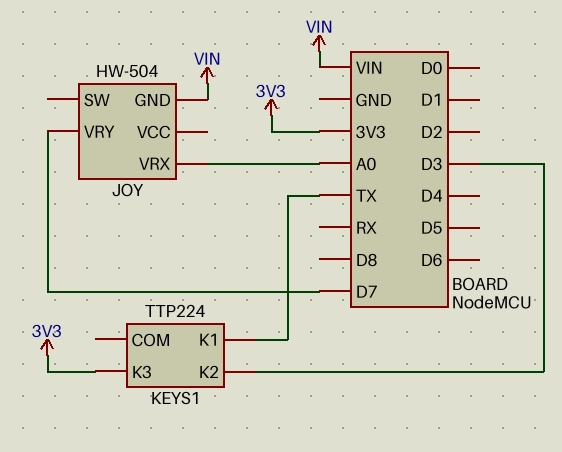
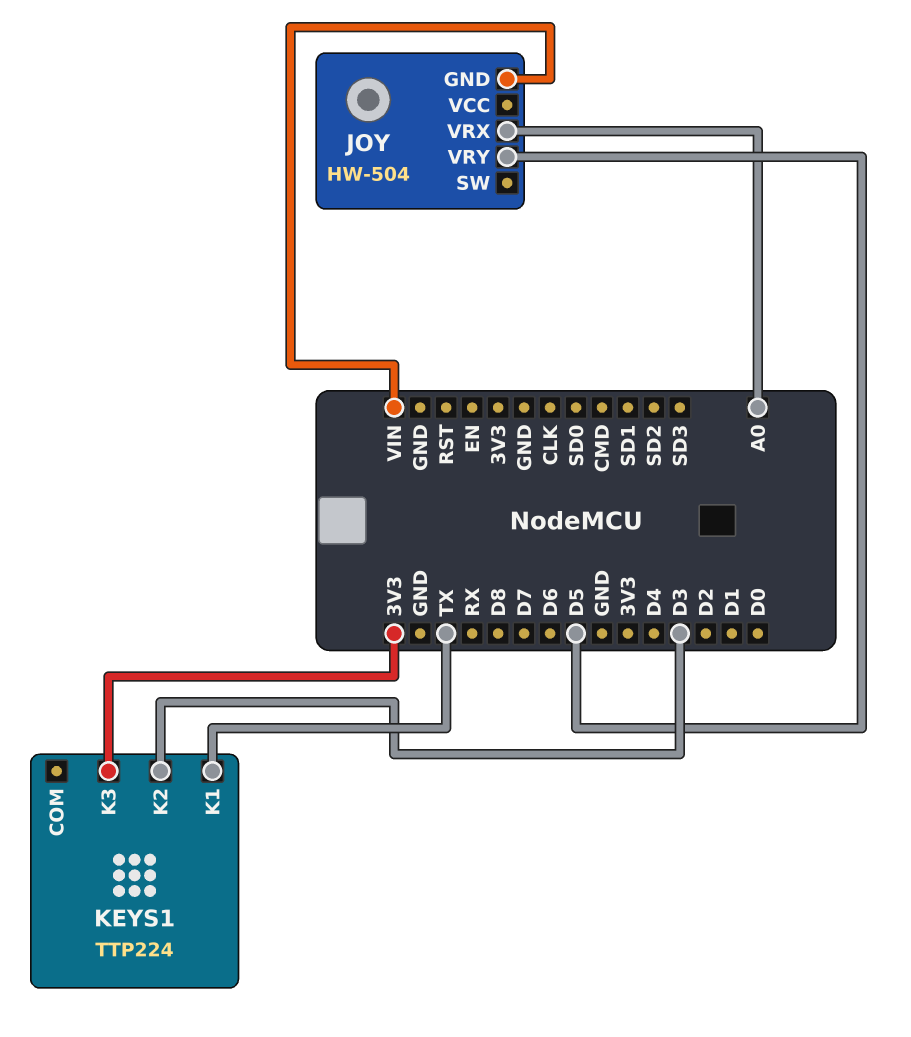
JOY pin VRY: D7 -> D5

